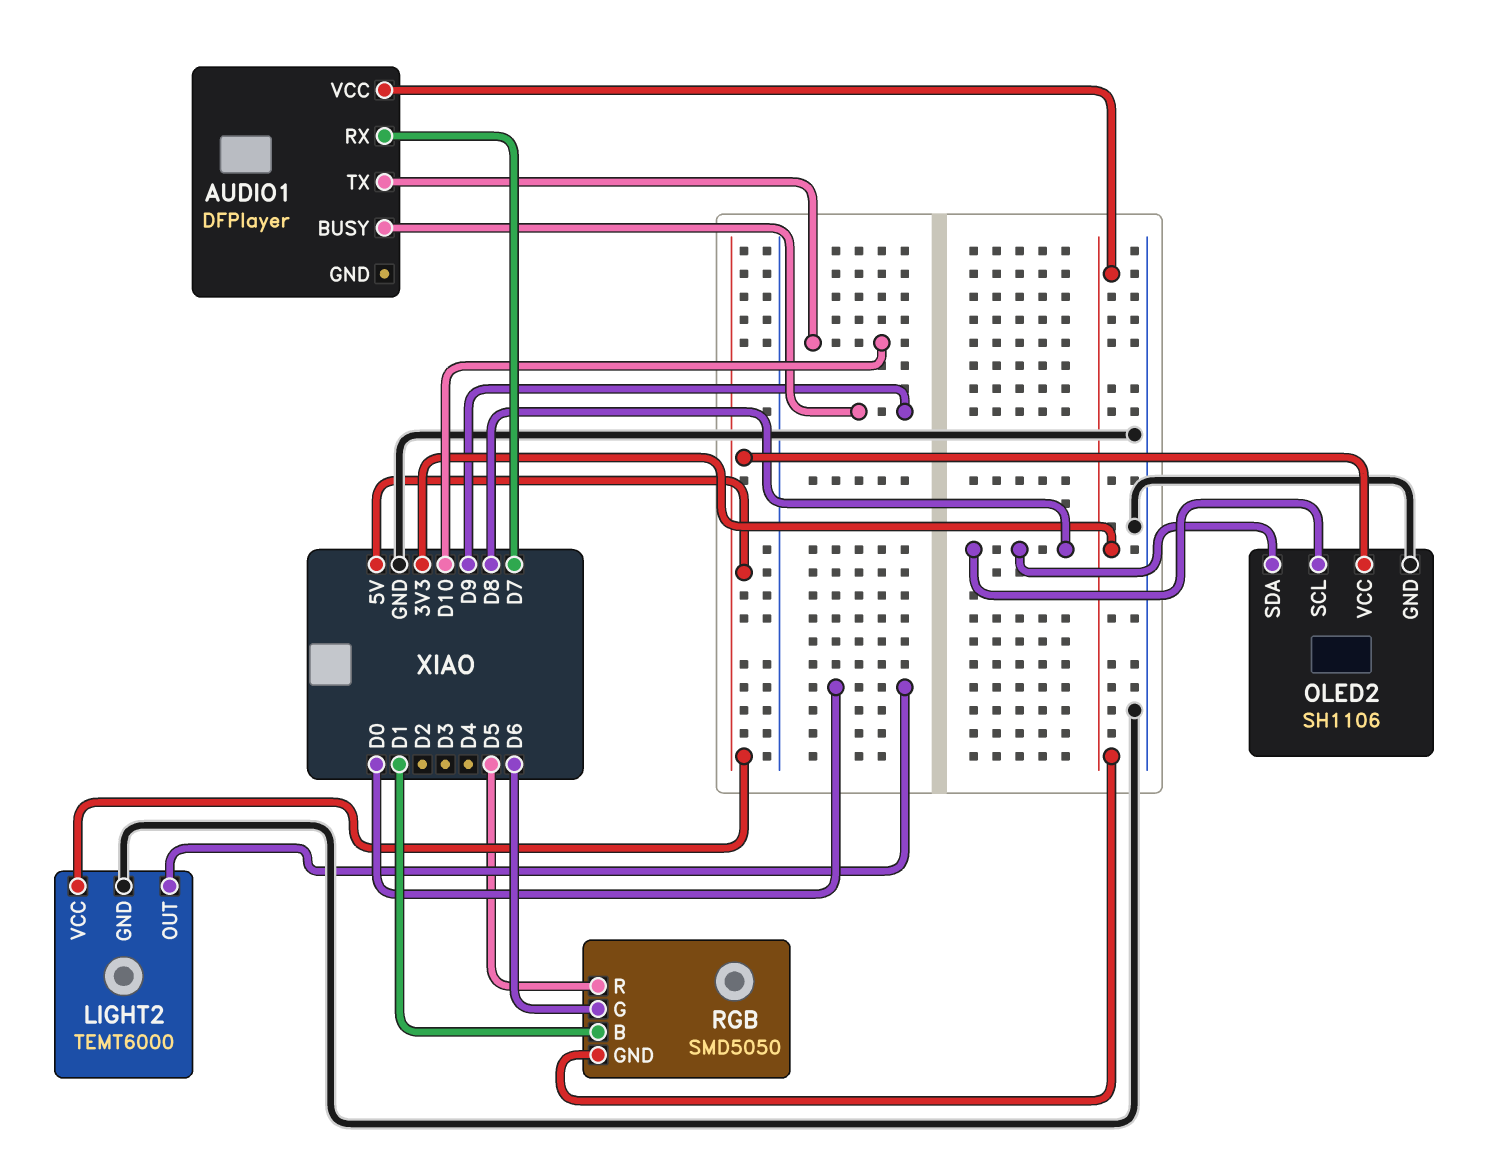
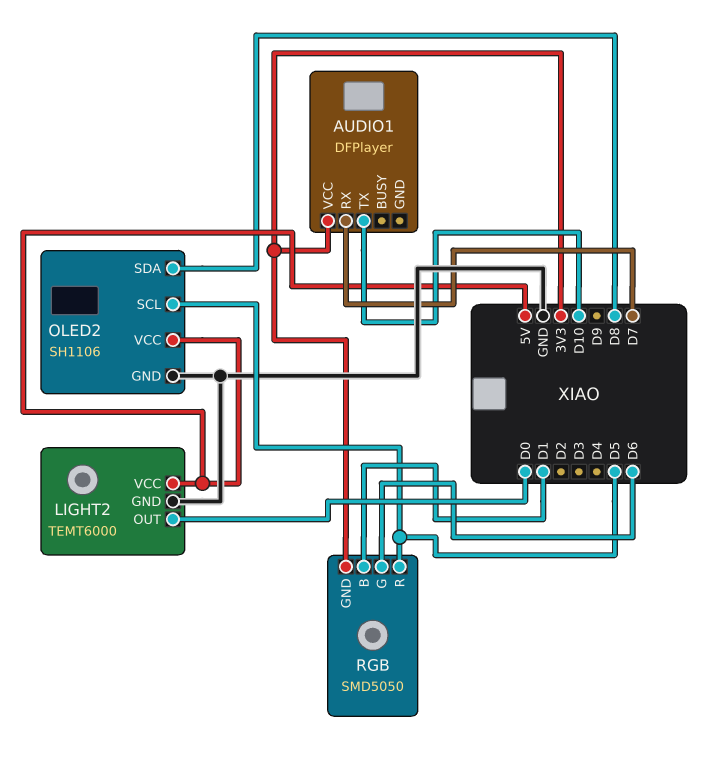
AUDIO1 pin BUSY: D9 -> none
OLED2 pin SCL: D8 -> D5

